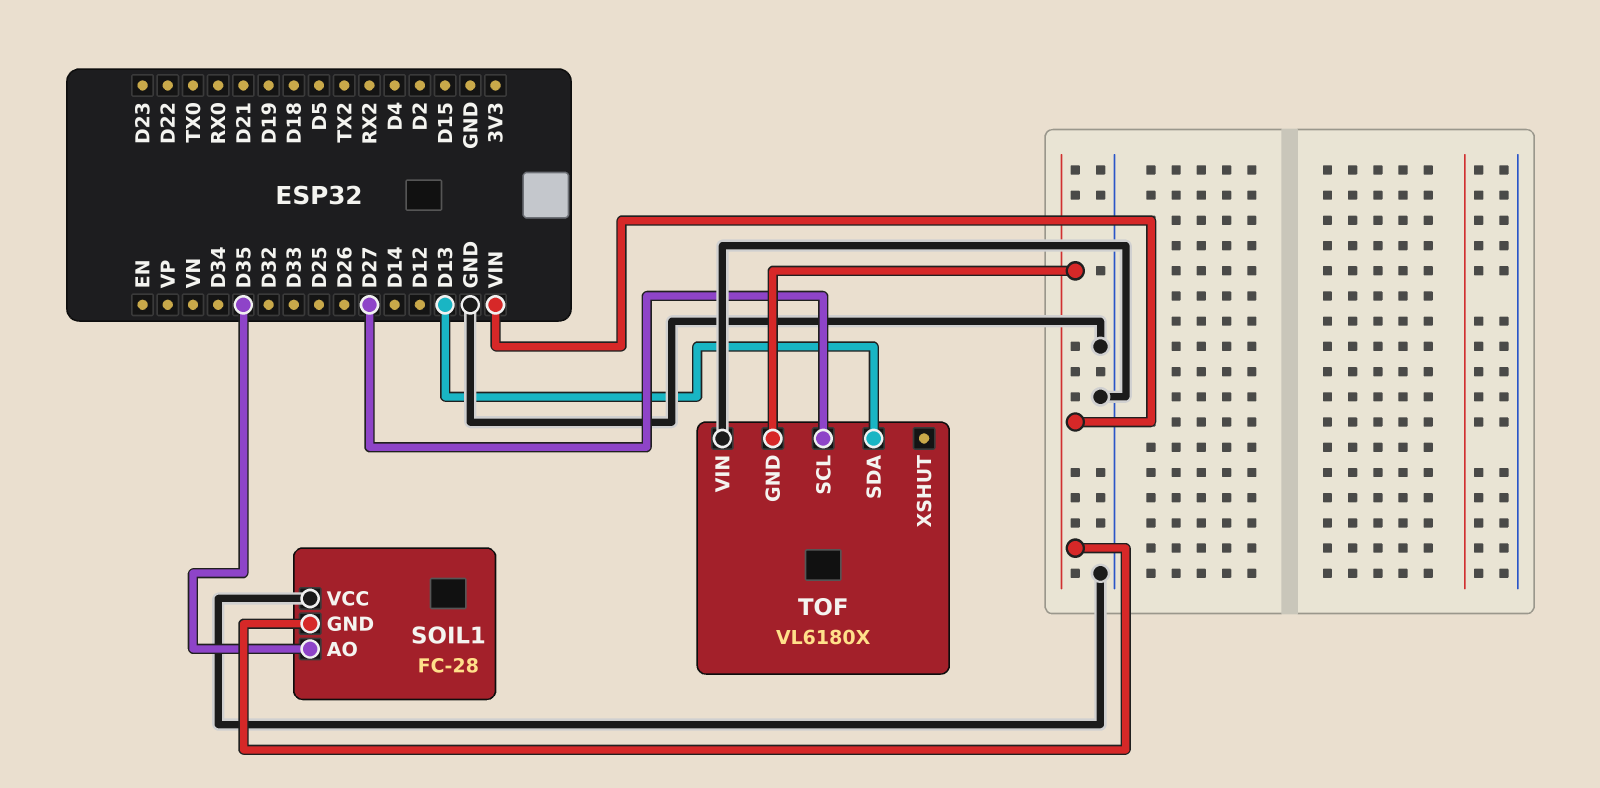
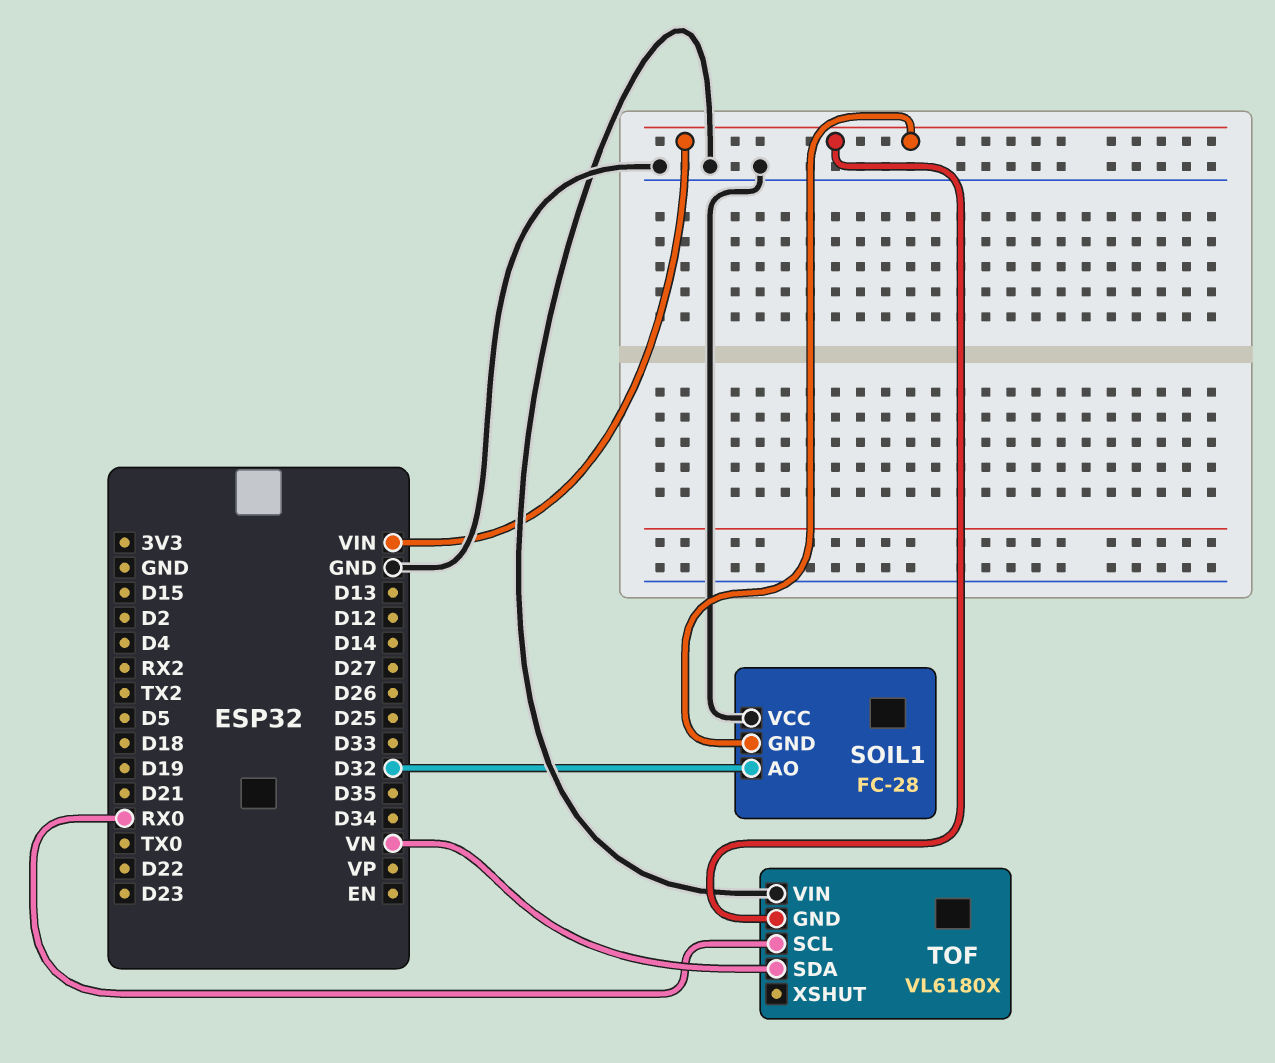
SOIL1 pin AO: D35 -> D32
TOF pin SCL: D27 -> RX0
TOF pin SDA: D13 -> VN

